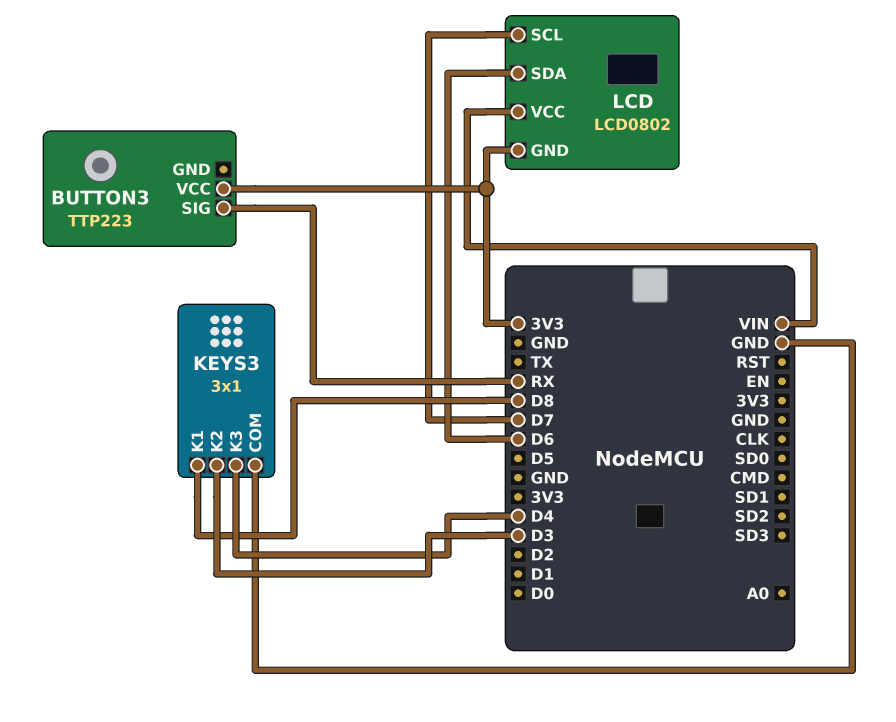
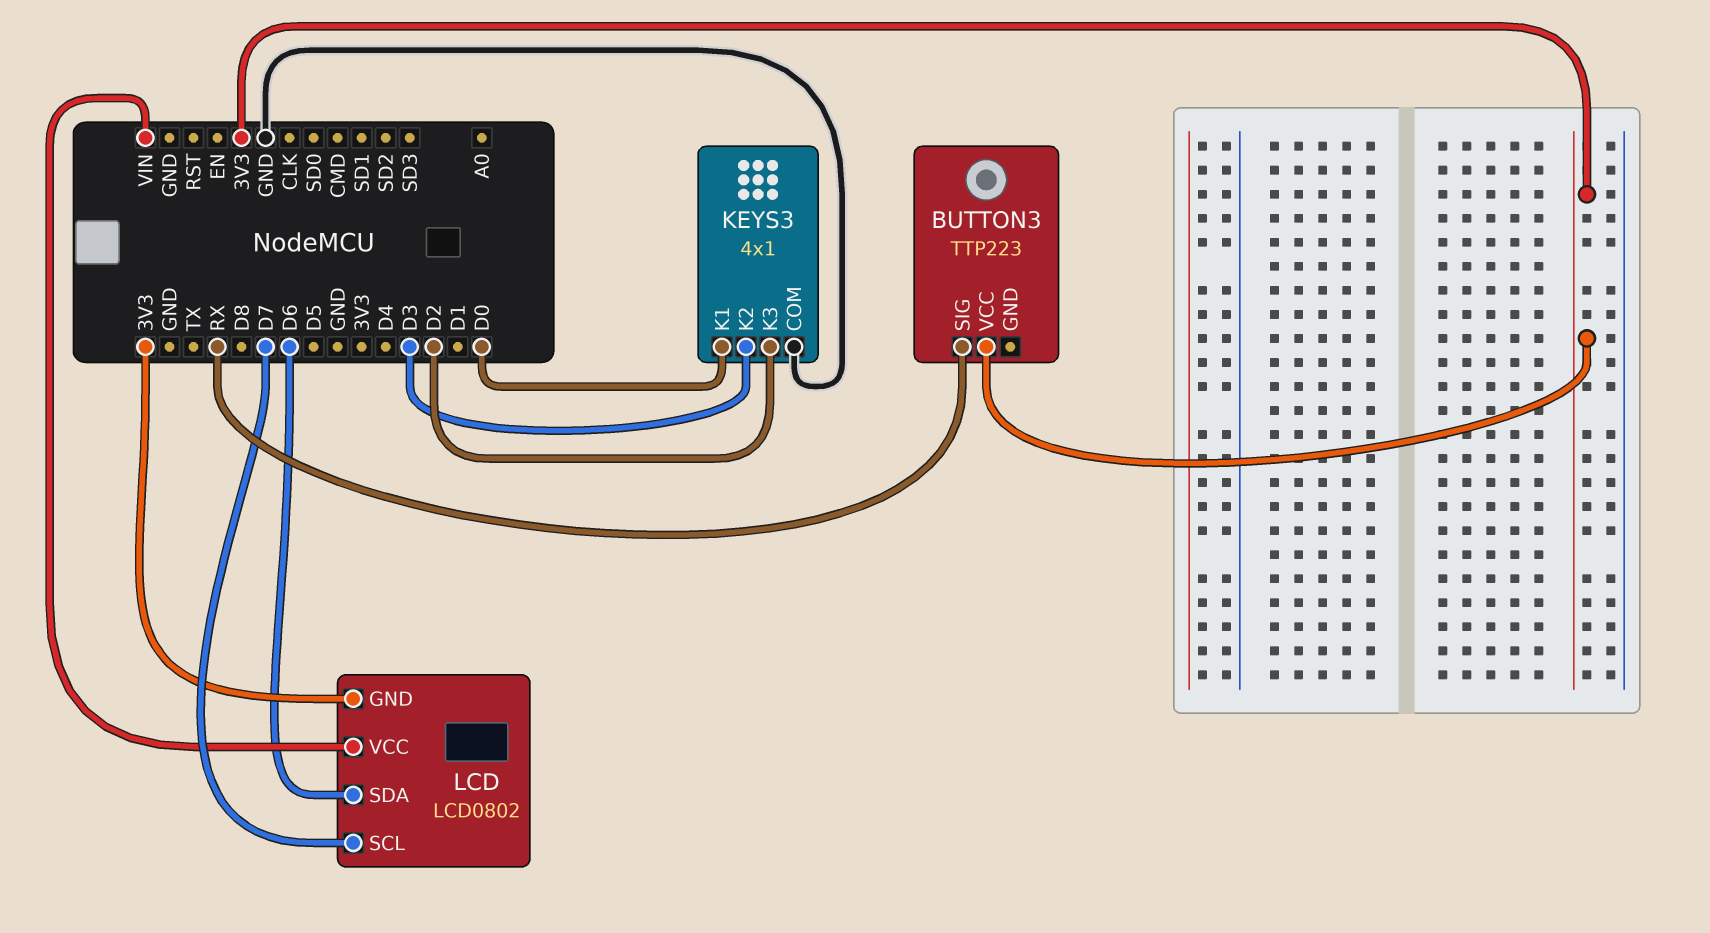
KEYS3: 3x1 -> 4x1
KEYS3 pin K1: D8 -> D0
KEYS3 pin K3: D4 -> D2

